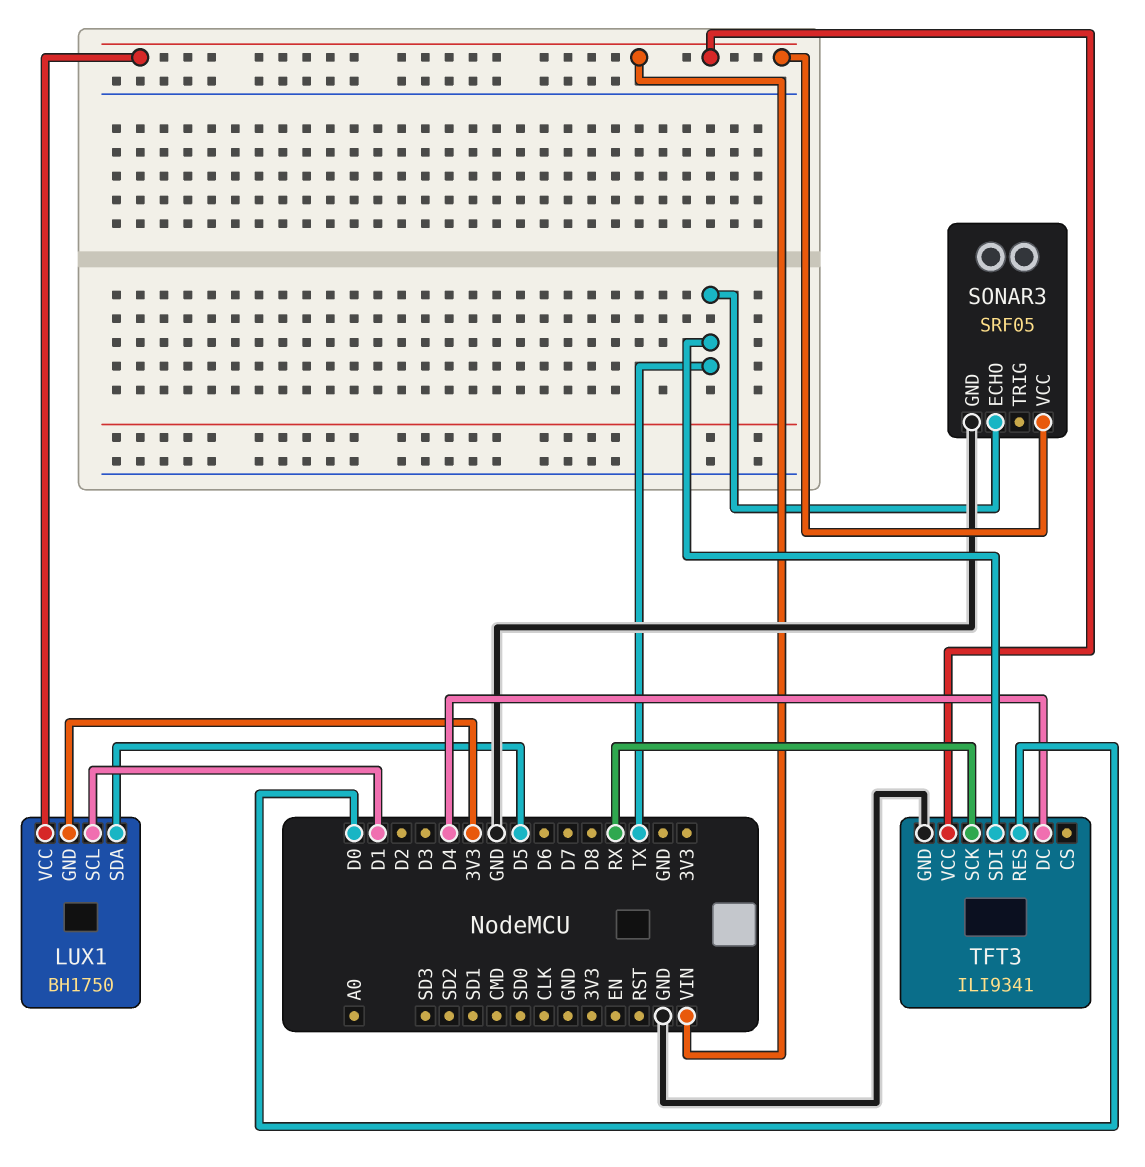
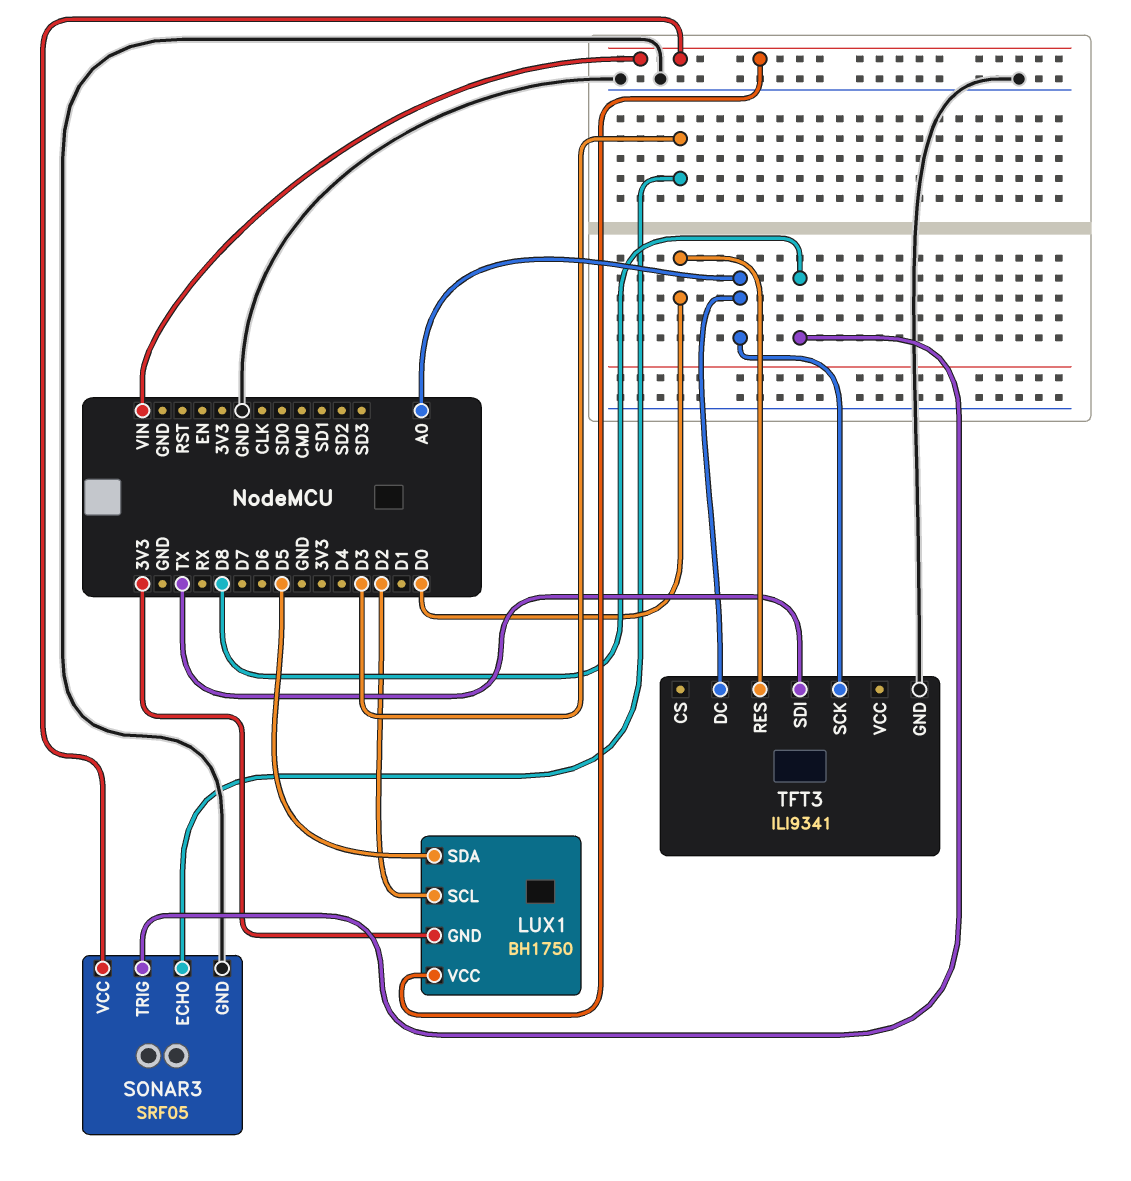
LUX1 pin SCL: D1 -> D2
SONAR3 pin ECHO: TX -> D3
SONAR3 pin TRIG: none -> D8
TFT3 pin DC: D4 -> A0
TFT3 pin SCK: RX -> A0
TFT3 pin VCC: VIN -> none

